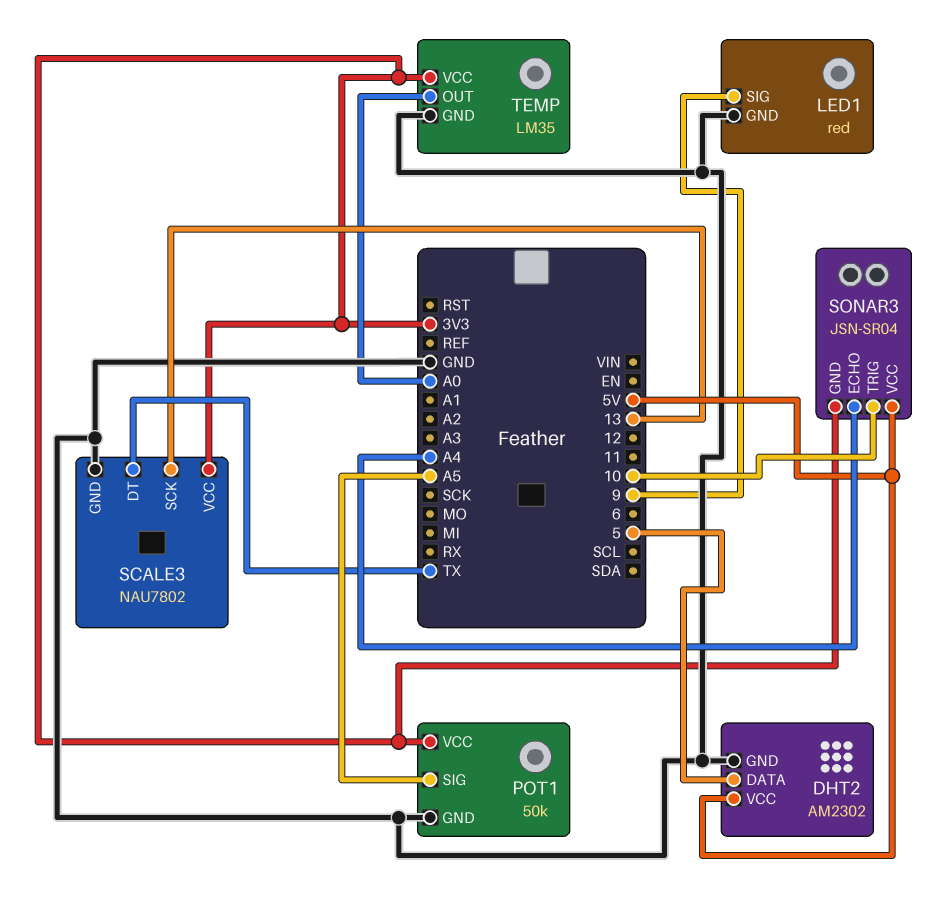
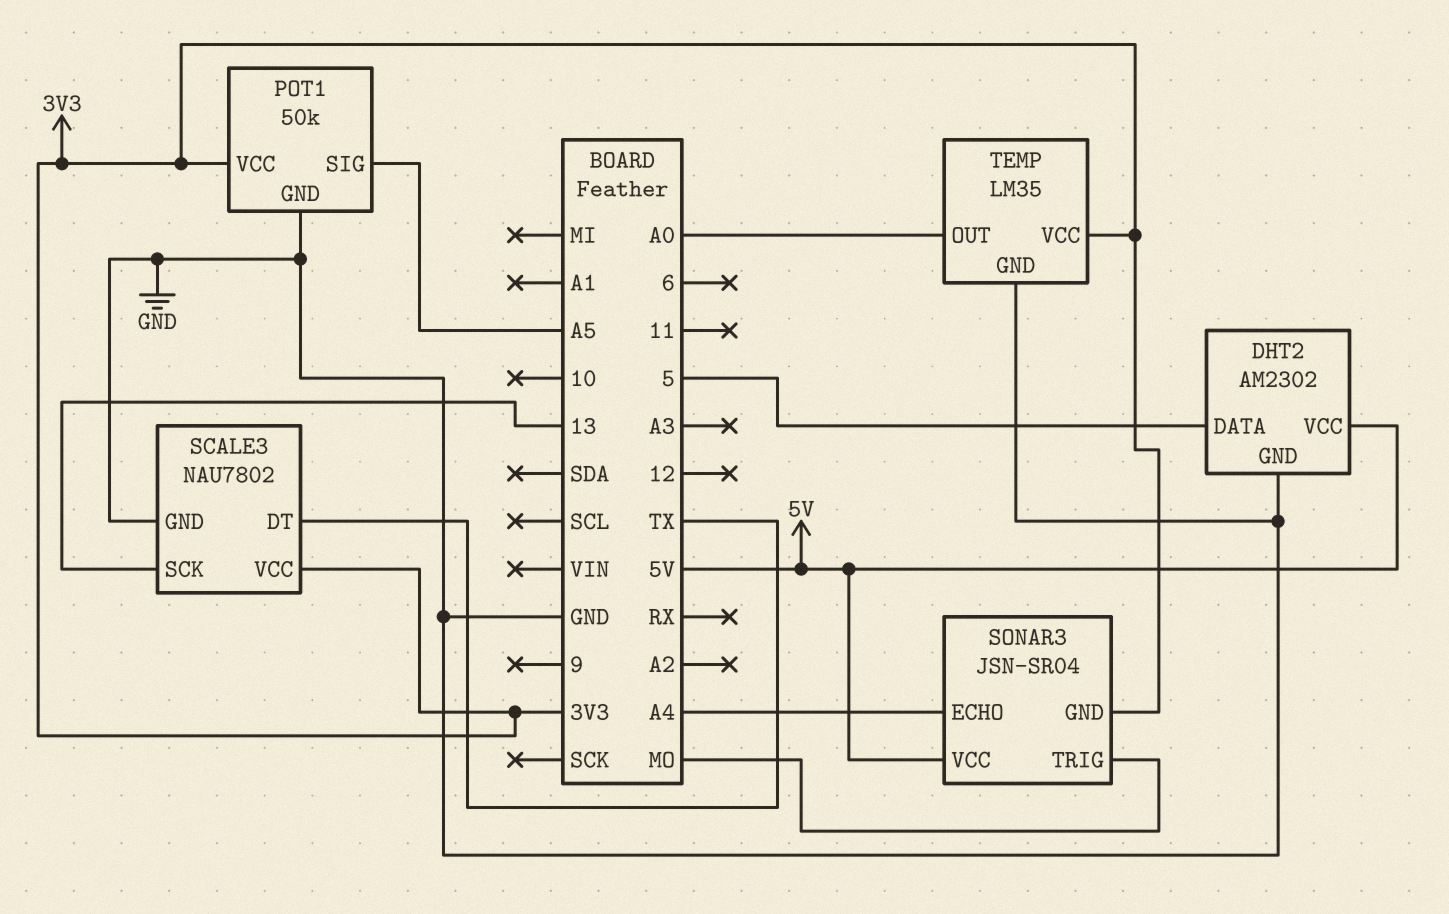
LED1: red -> none
LED1 pin GND: GND -> none
LED1 pin SIG: 9 -> none
SONAR3 pin TRIG: 10 -> MO

